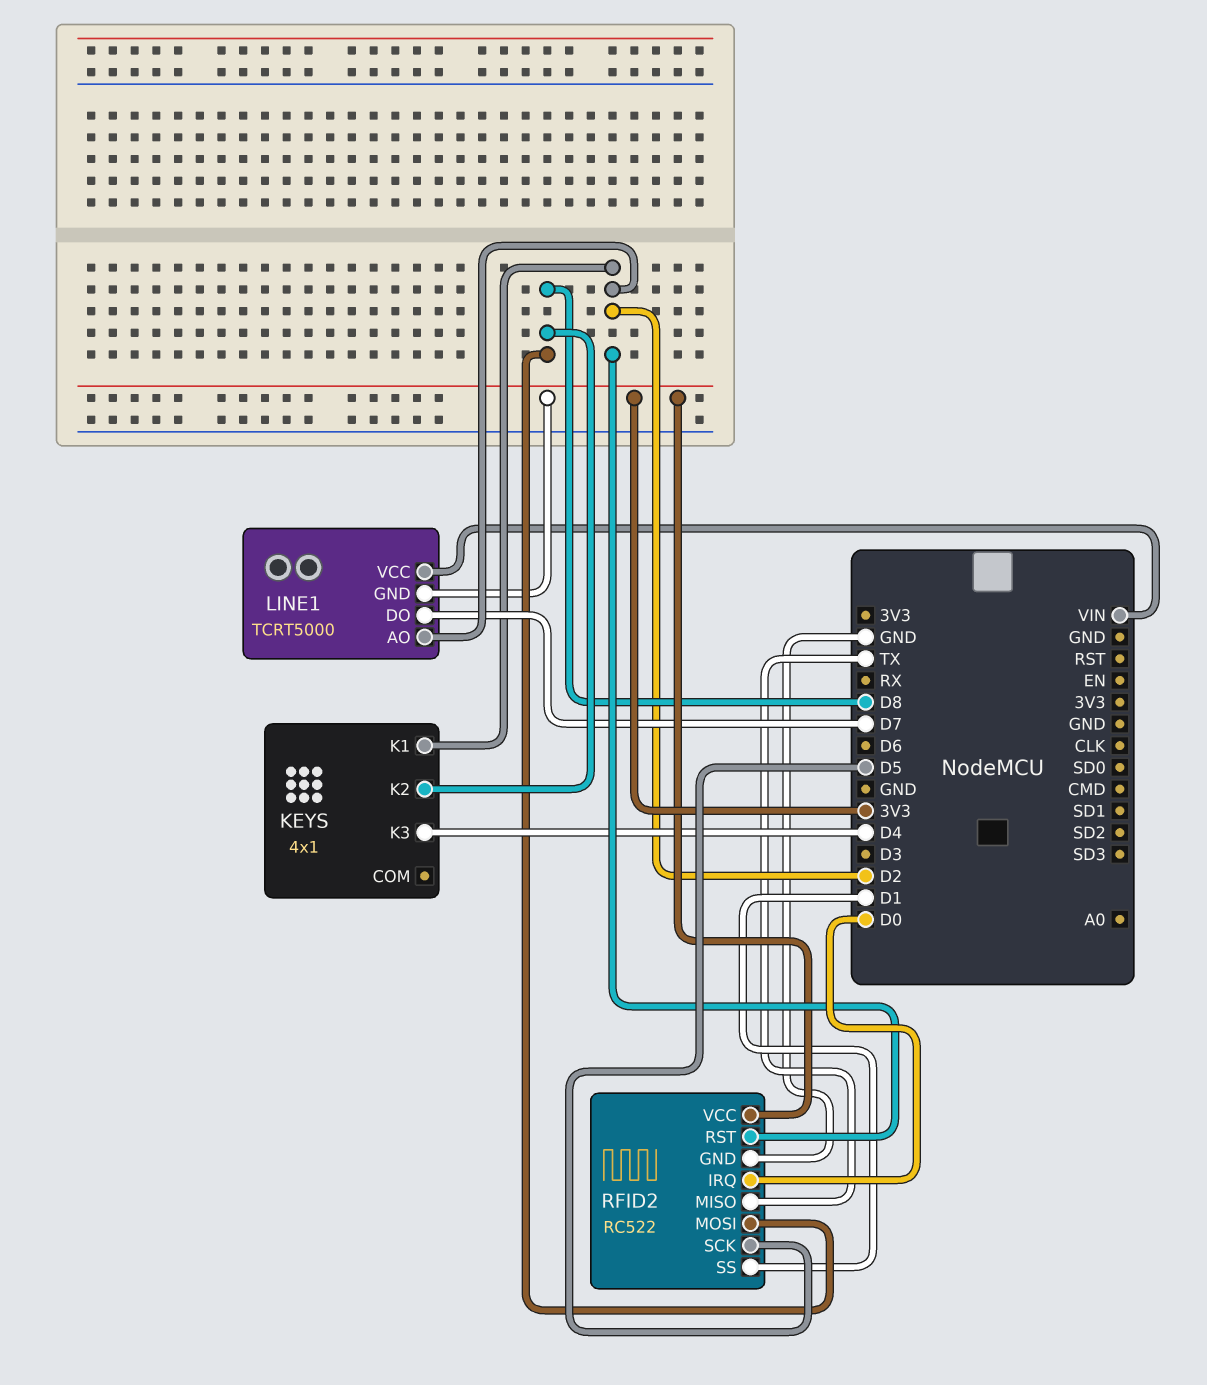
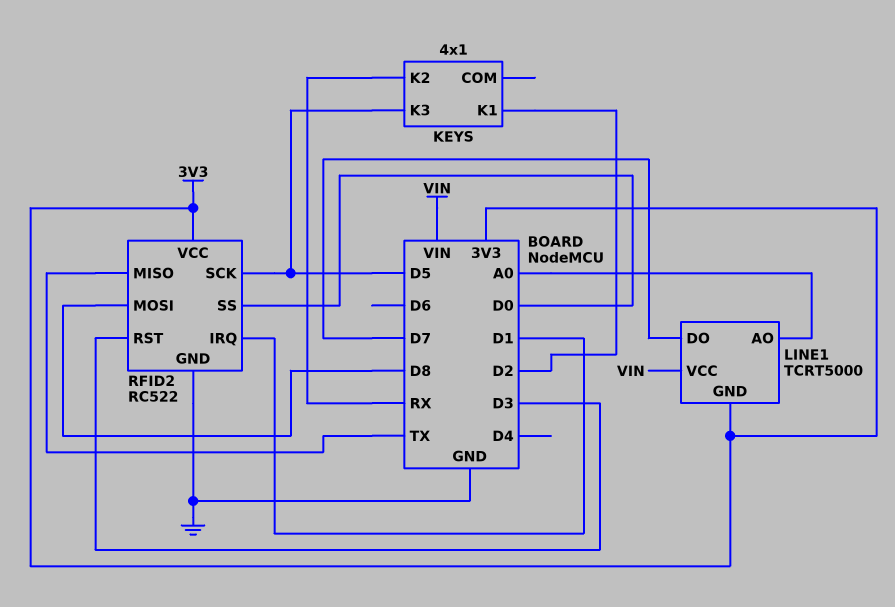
KEYS pin K2: D8 -> RX
KEYS pin K3: D4 -> D5
LINE1 pin AO: D2 -> A0
RFID2 pin IRQ: D0 -> D1
RFID2 pin RST: D2 -> D3
RFID2 pin SS: D1 -> D0

